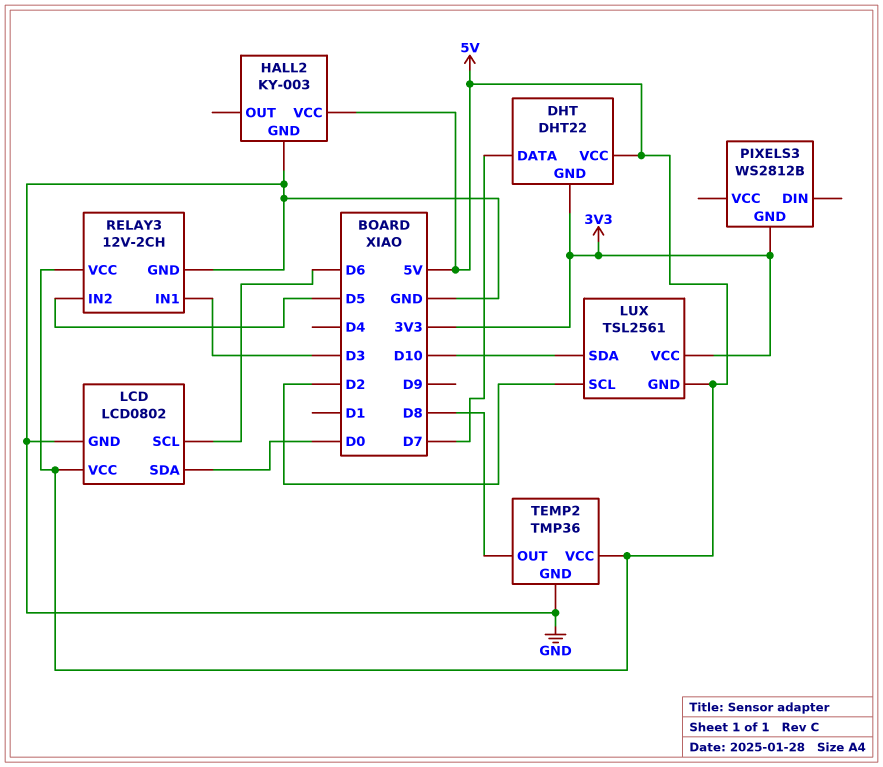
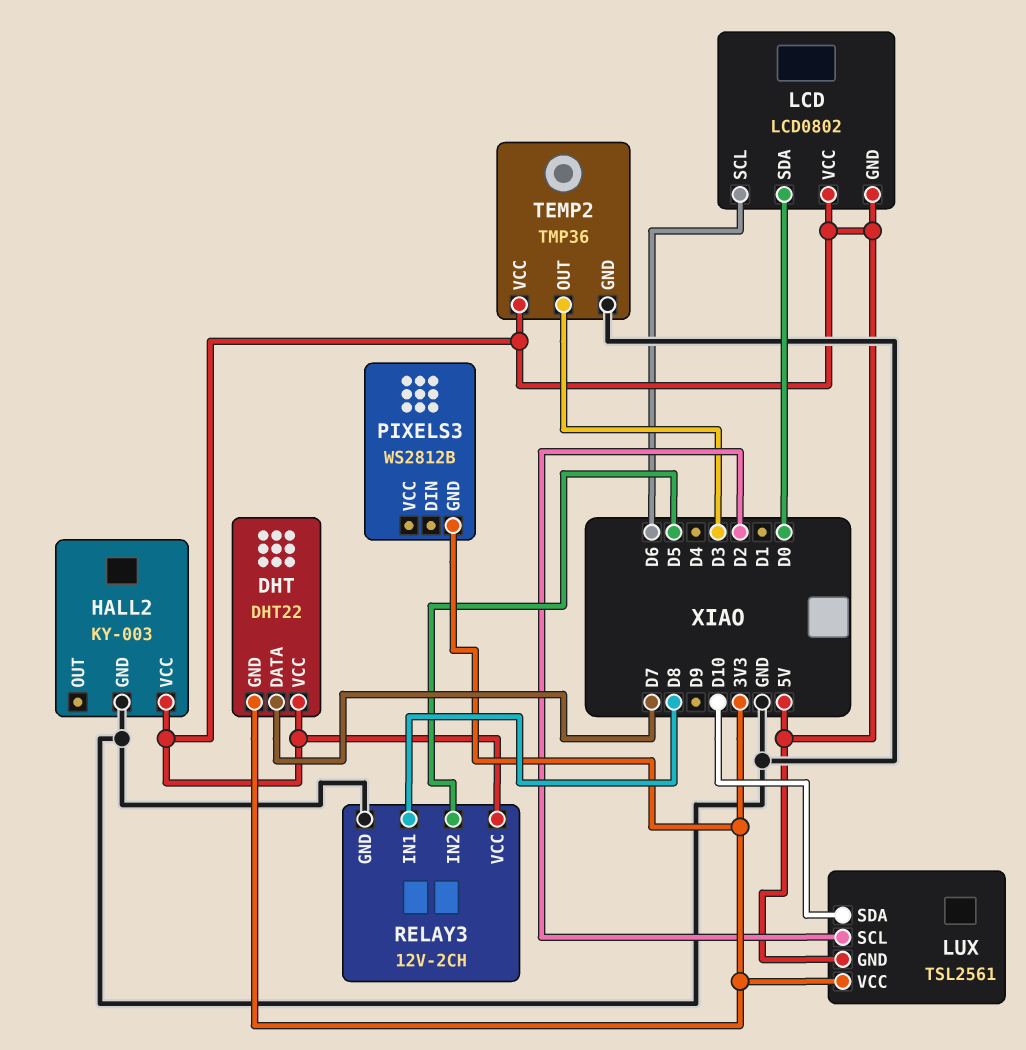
LCD pin GND: GND -> 5V
RELAY3 pin IN1: D3 -> D8
TEMP2 pin OUT: D8 -> D3

